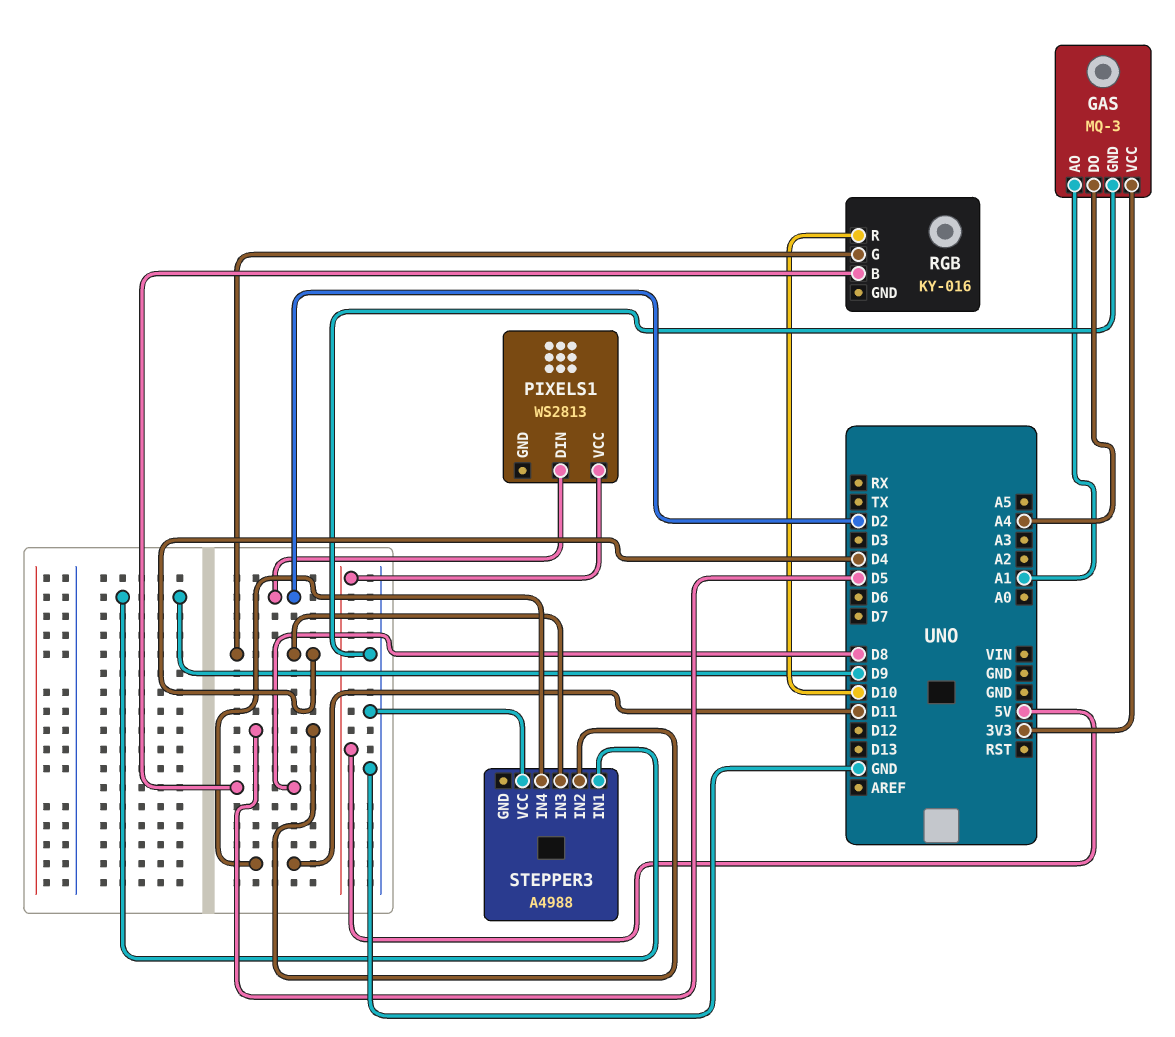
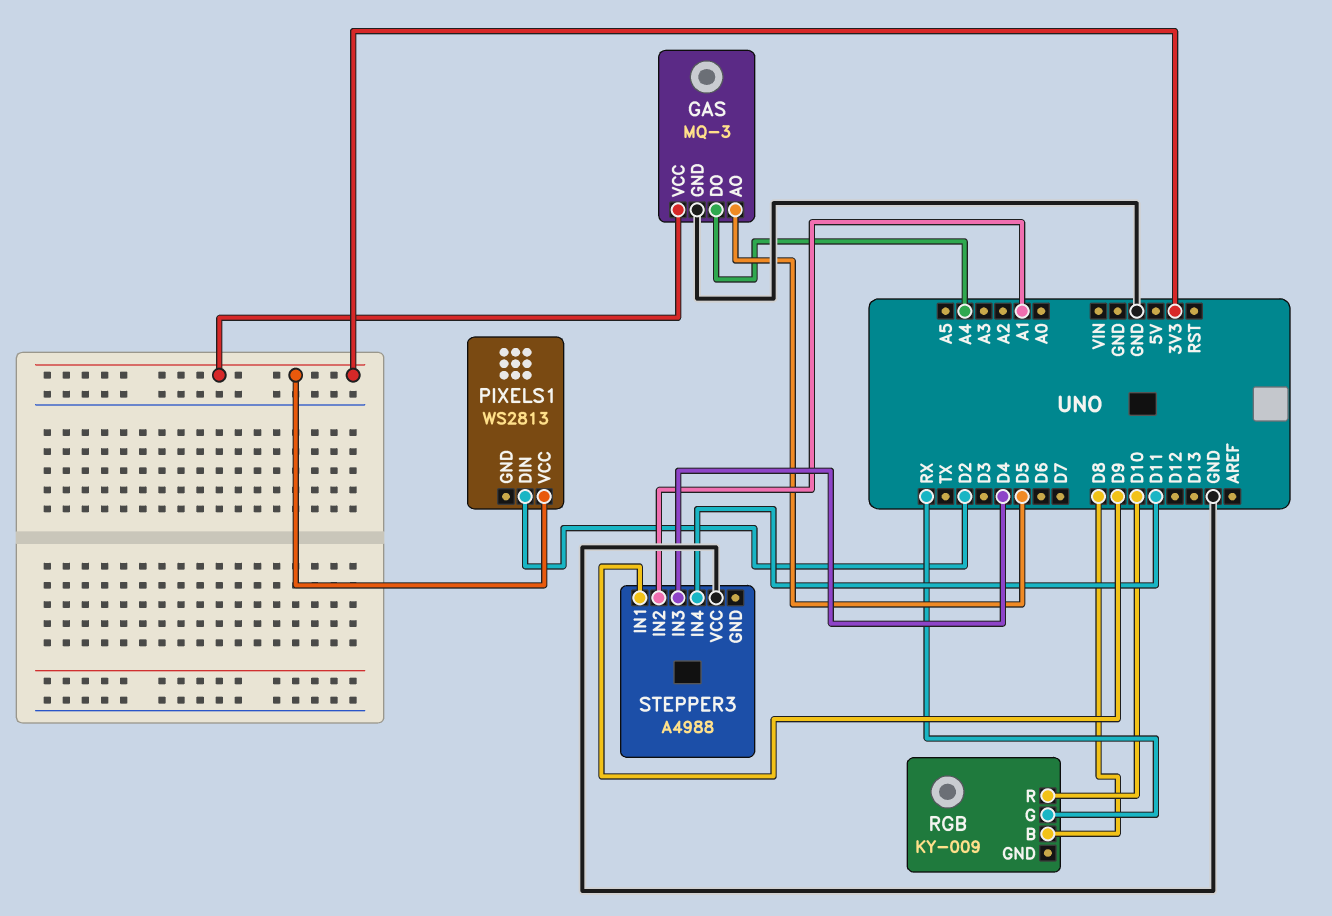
GAS pin AO: A1 -> D5
PIXELS1 pin VCC: 5V -> 3V3
RGB: KY-016 -> KY-009
RGB pin G: D4 -> RX
STEPPER3 pin IN2: D5 -> A1

